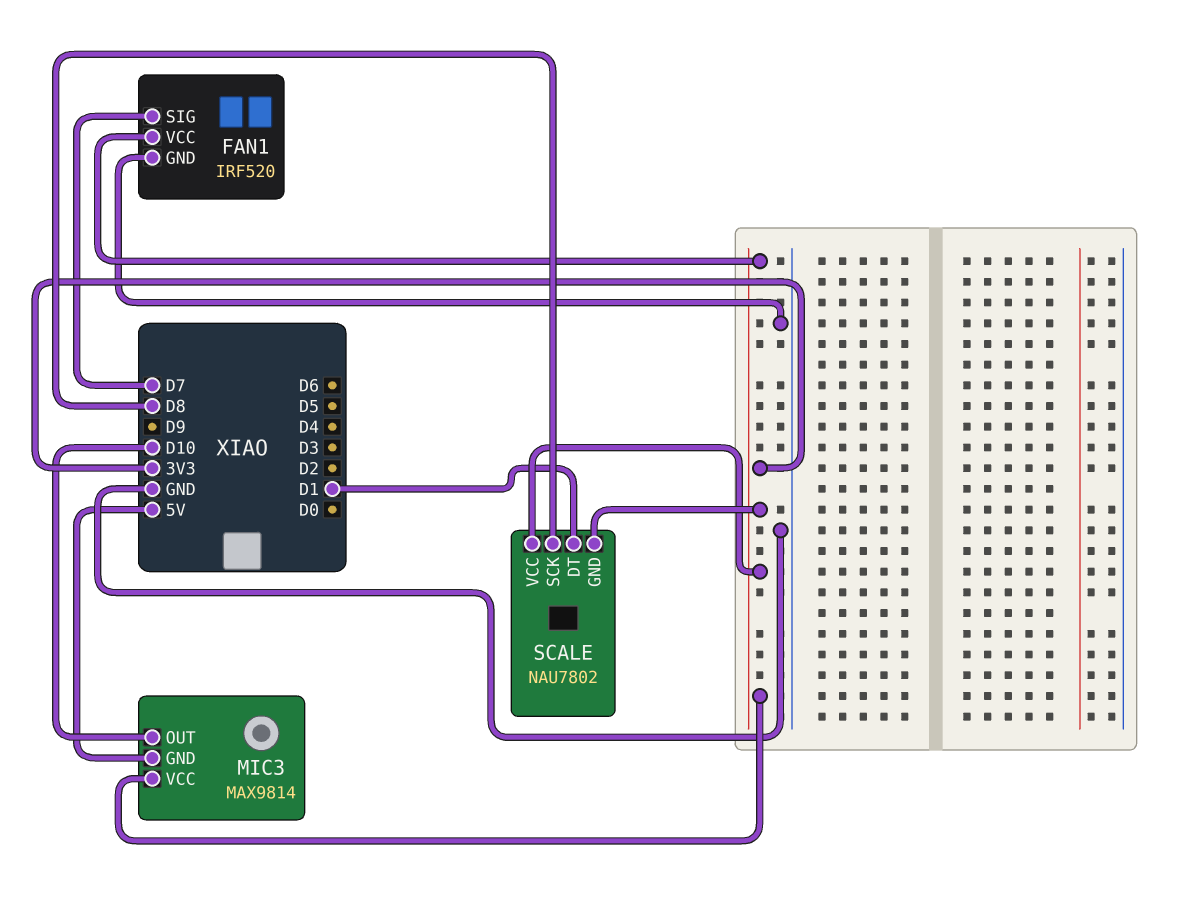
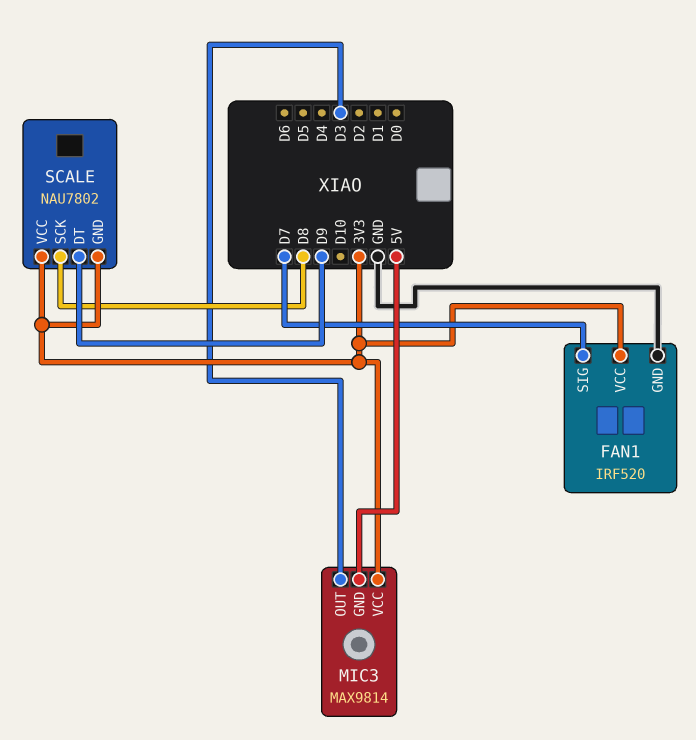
MIC3 pin OUT: D10 -> D3
SCALE pin DT: D1 -> D9

